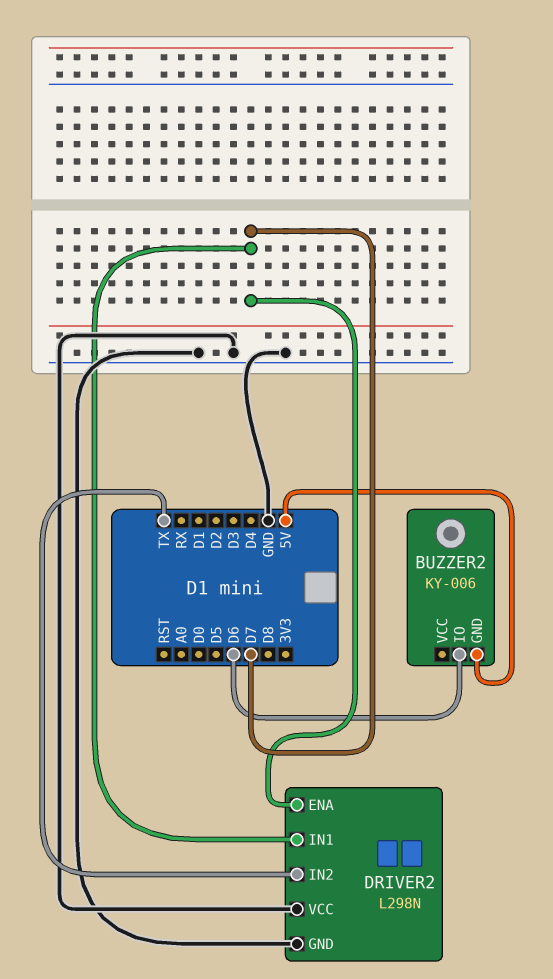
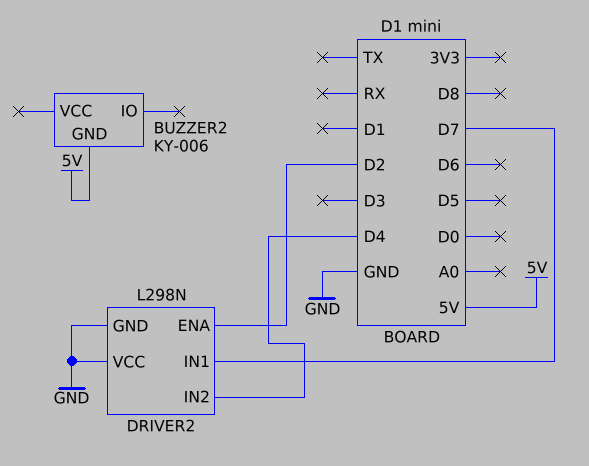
BUZZER2 pin IO: D6 -> none
DRIVER2 pin ENA: D7 -> D2
DRIVER2 pin IN2: TX -> D4

